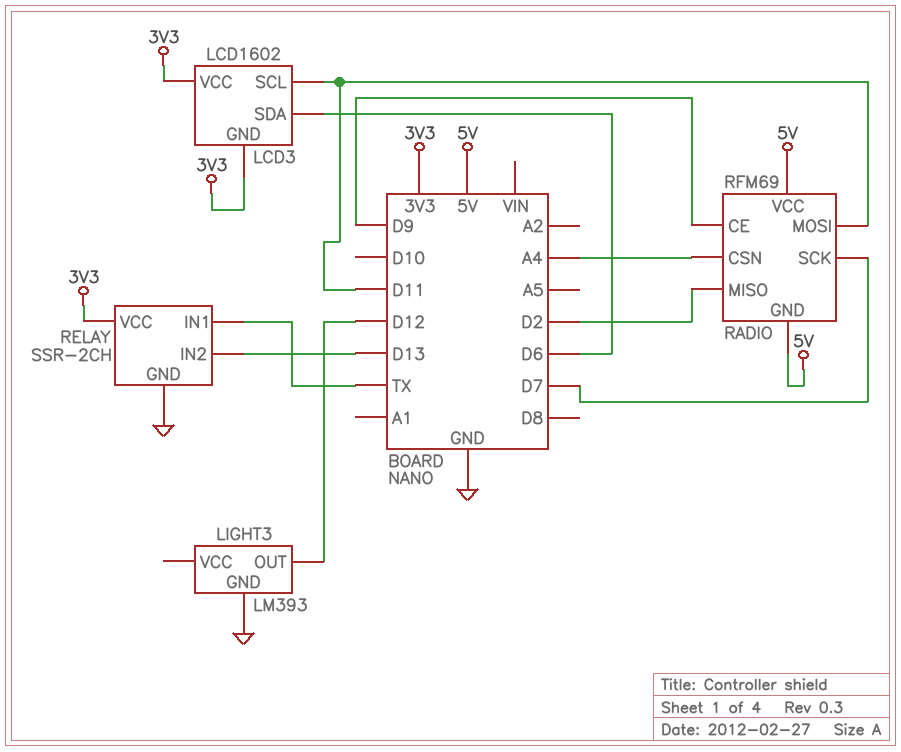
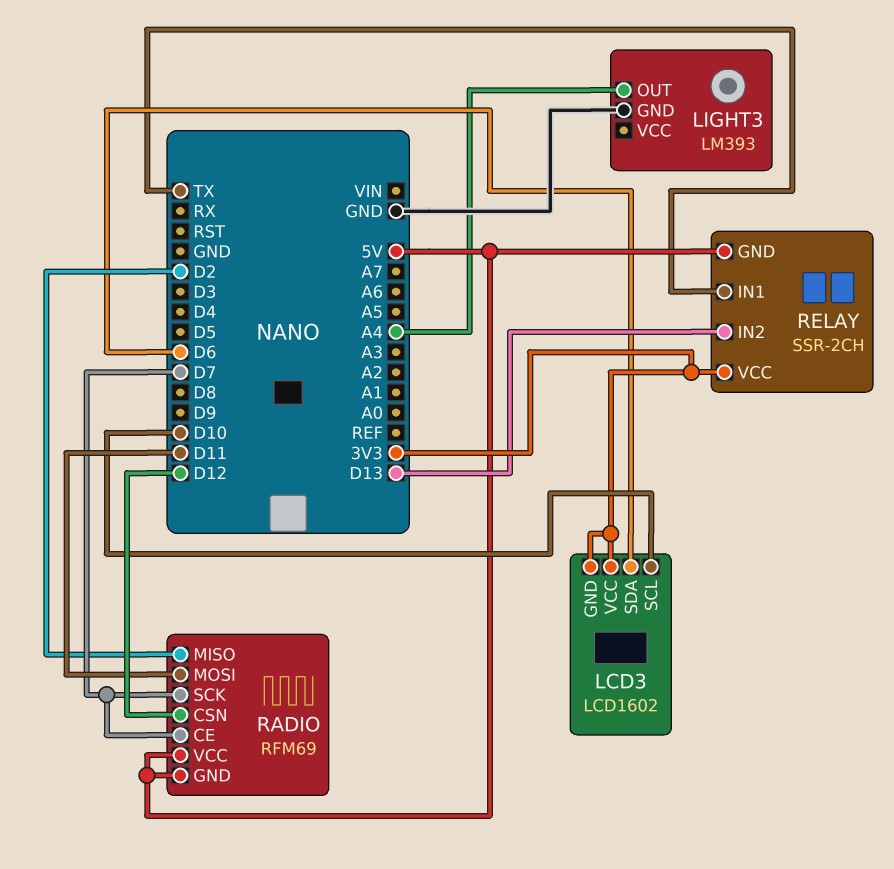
LCD3 pin SCL: D11 -> D10
LIGHT3 pin OUT: D12 -> A4
RADIO pin CE: D9 -> D7
RADIO pin CSN: A4 -> D12
RELAY pin GND: GND -> 5V

